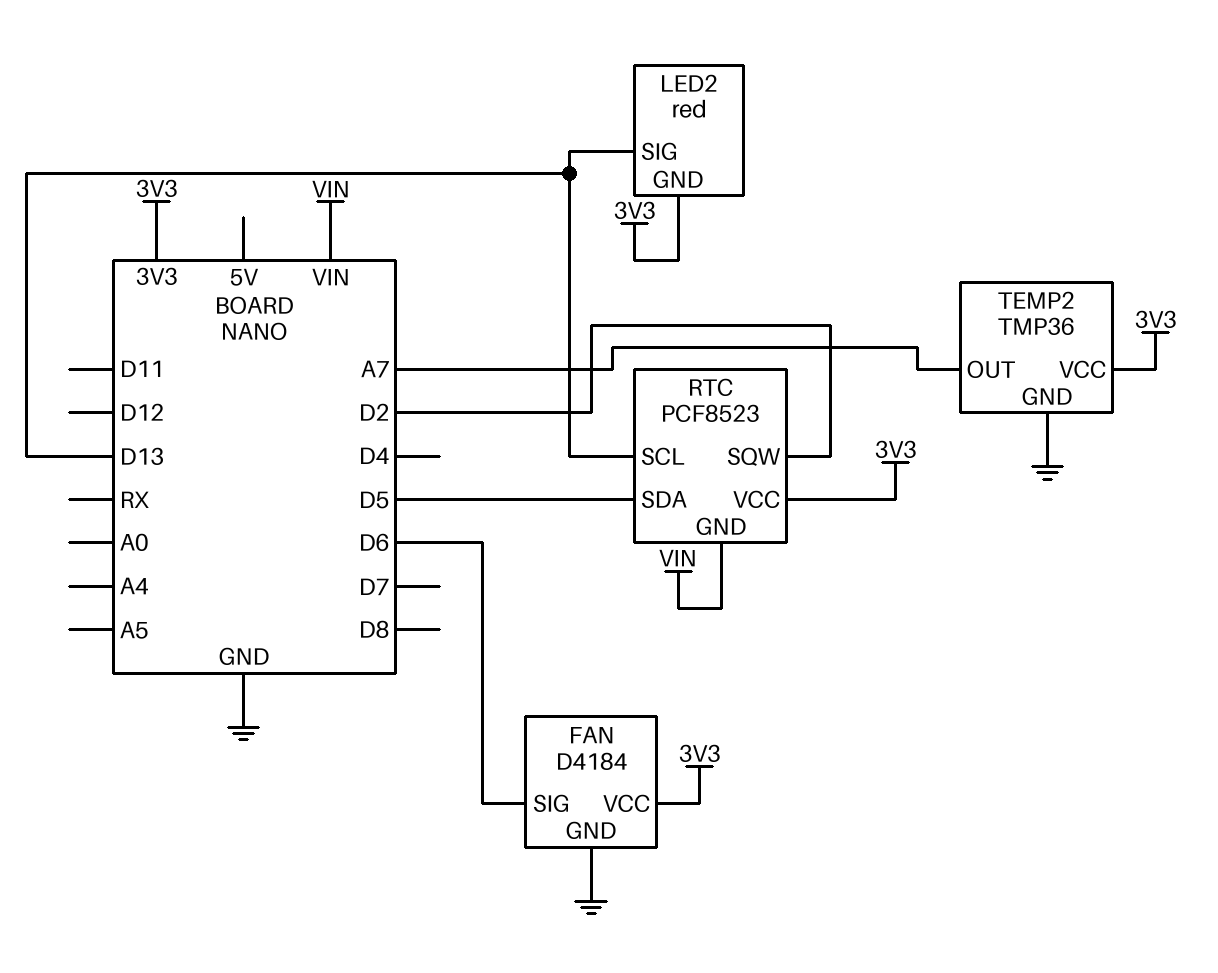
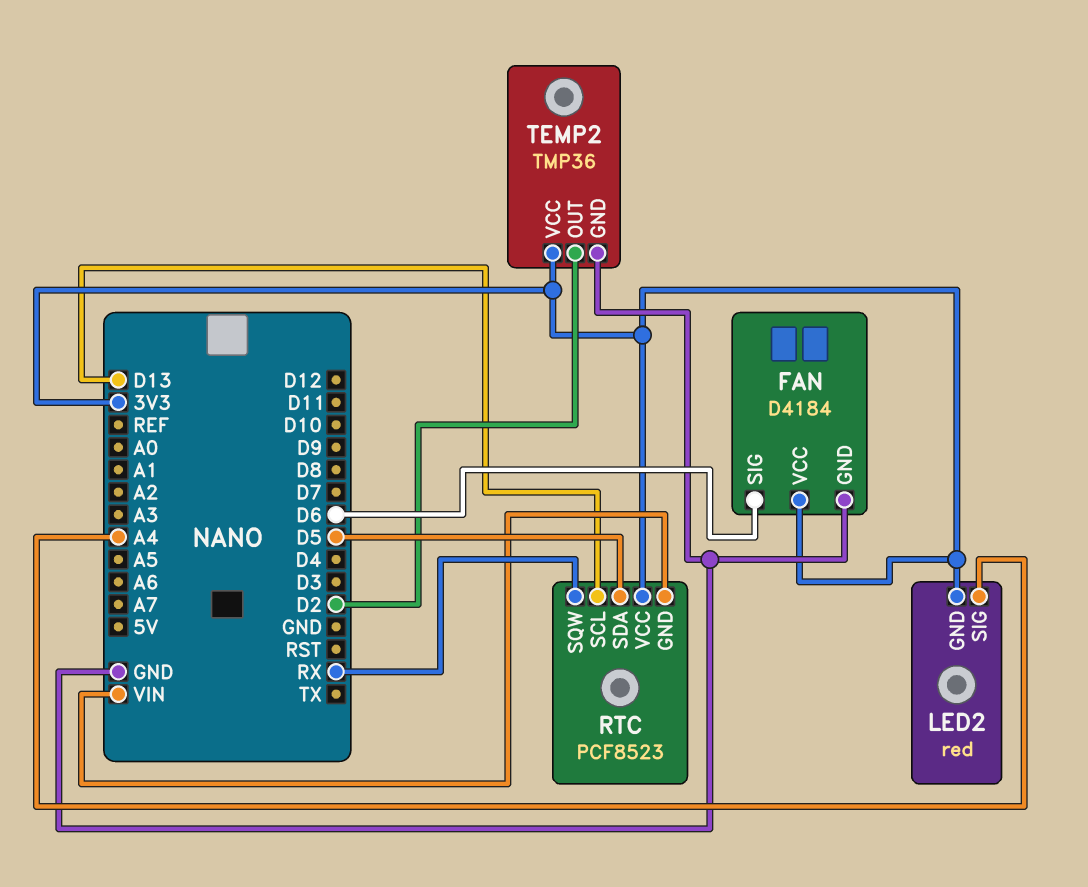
LED2 pin SIG: D13 -> A4
RTC pin SQW: D2 -> RX
TEMP2 pin OUT: A7 -> D2

